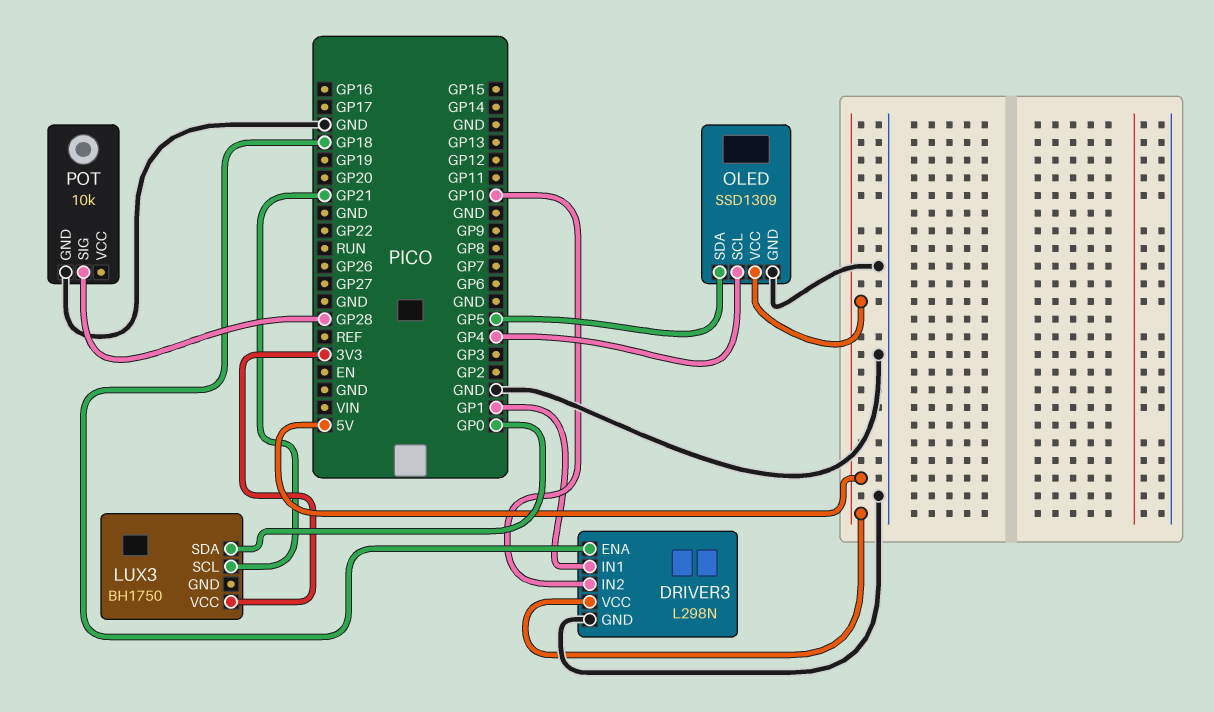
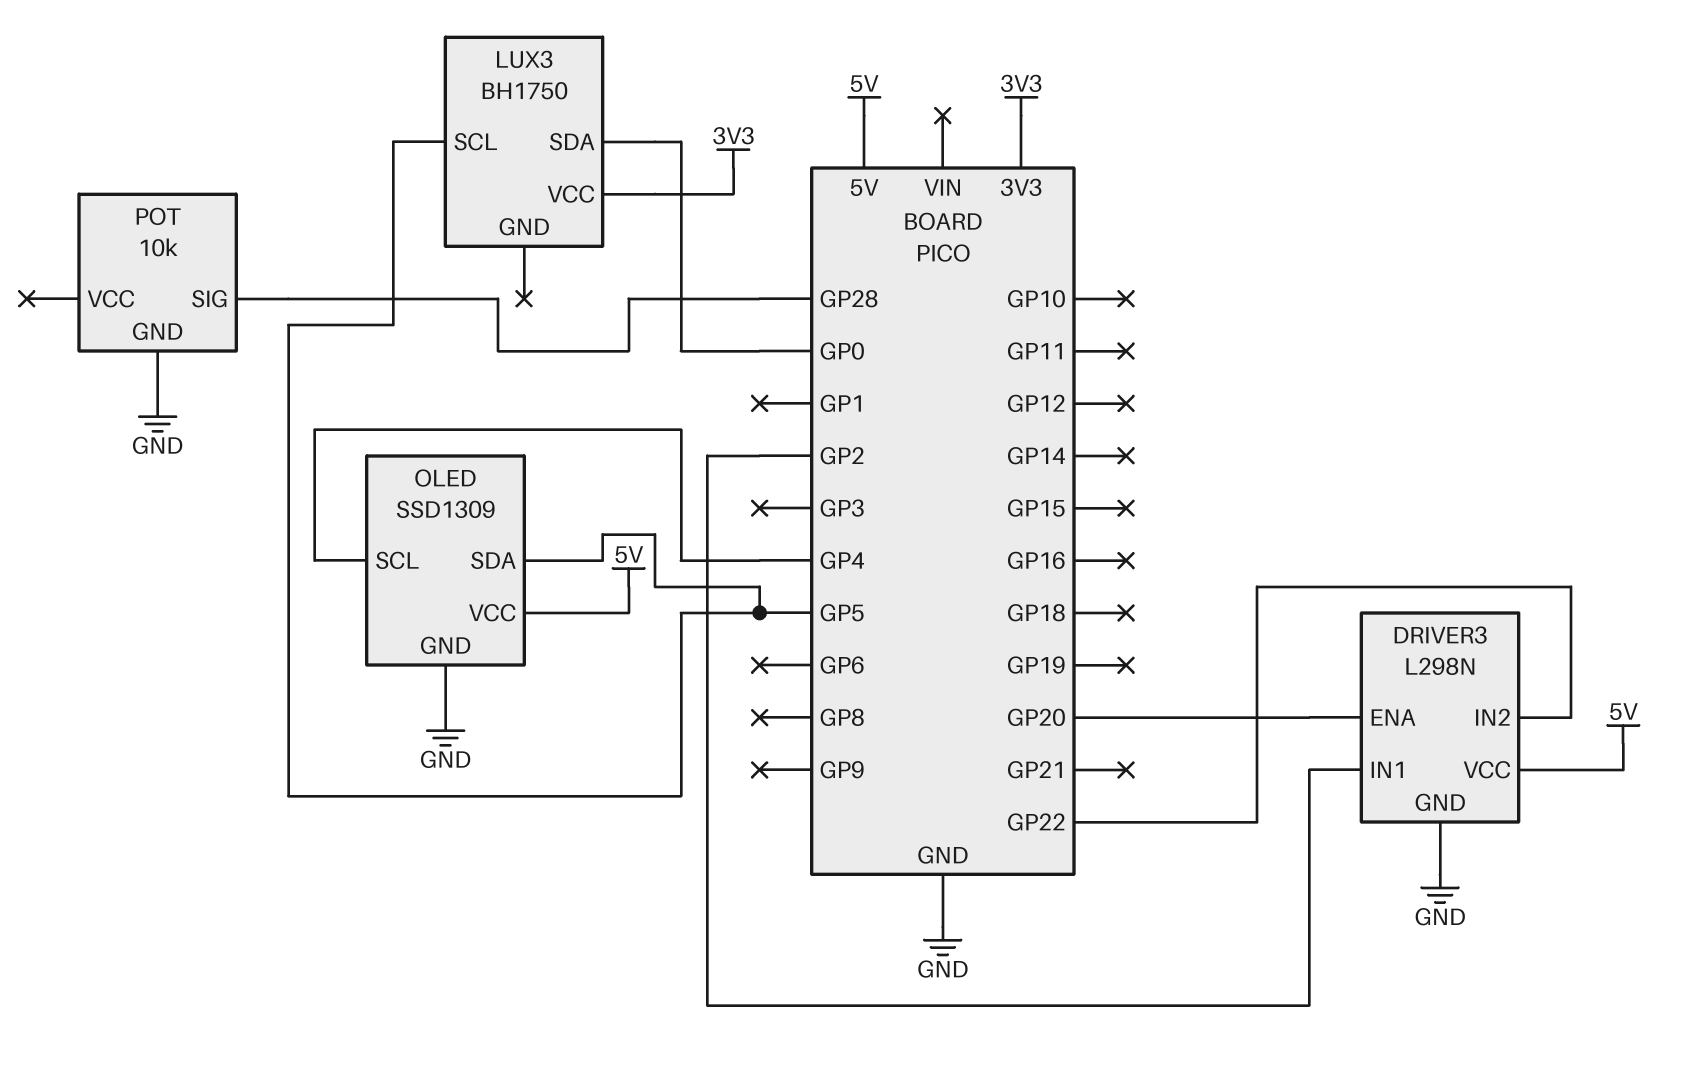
DRIVER3 pin ENA: GP18 -> GP20
DRIVER3 pin IN1: GP1 -> GP2
DRIVER3 pin IN2: GP10 -> GP22
LUX3 pin SCL: GP21 -> GP5

